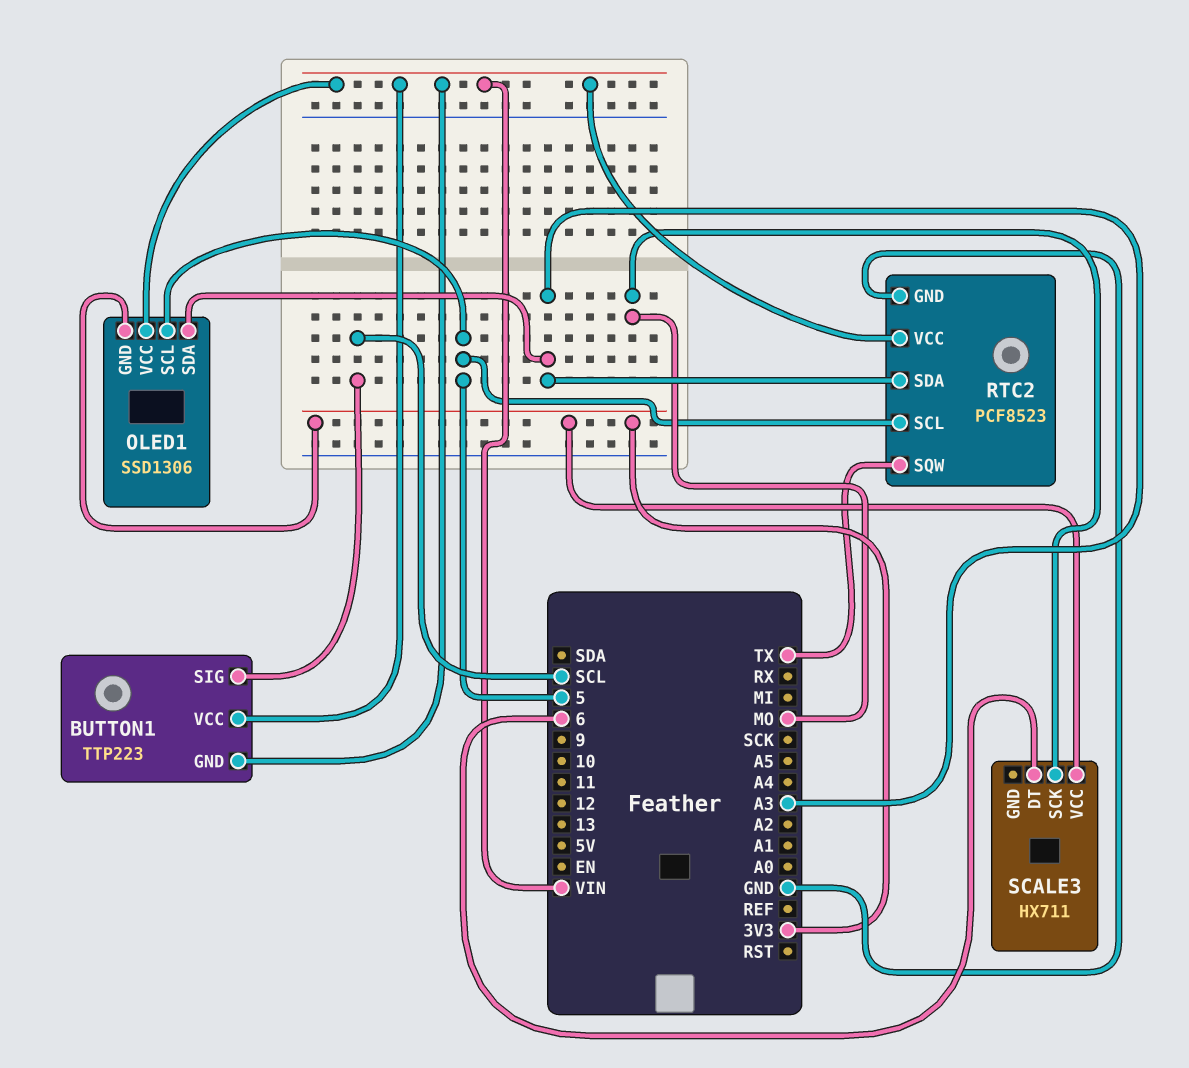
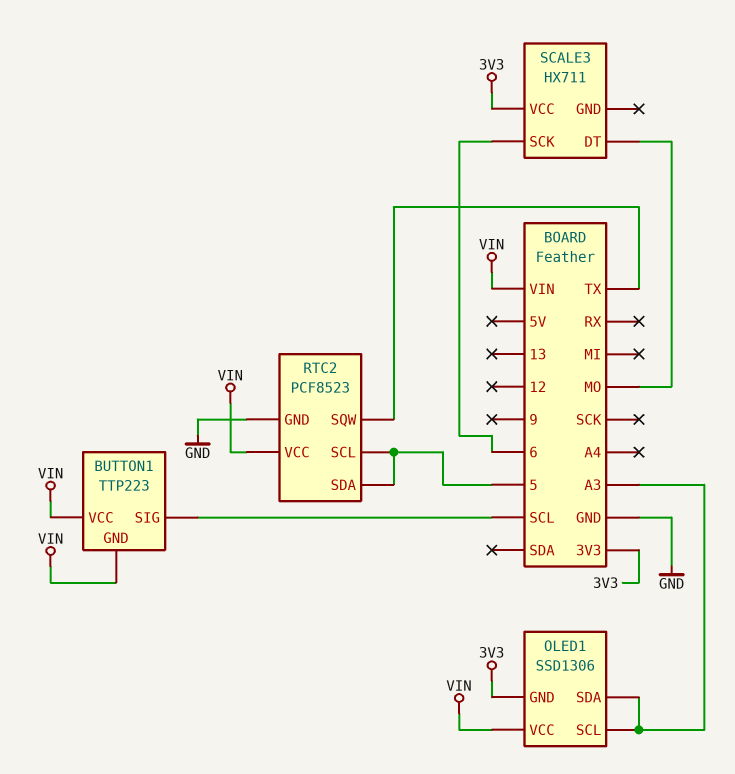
OLED1 pin SCL: 5 -> A3
RTC2 pin SDA: A3 -> 5
SCALE3 pin DT: 6 -> MO
SCALE3 pin SCK: MO -> 6

